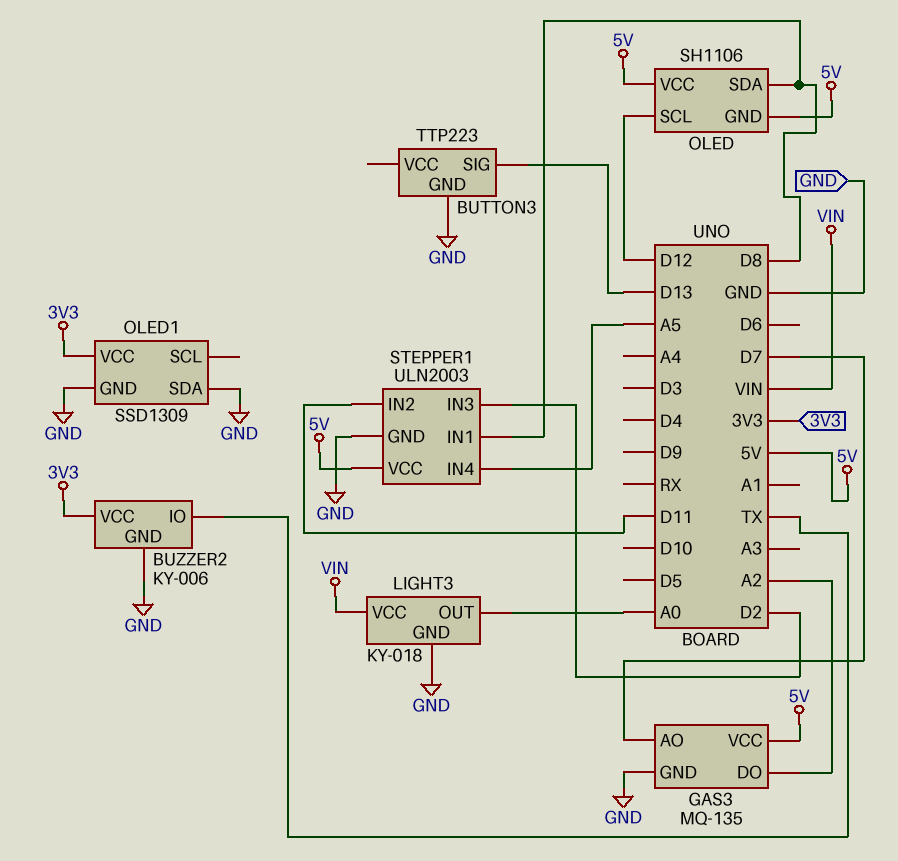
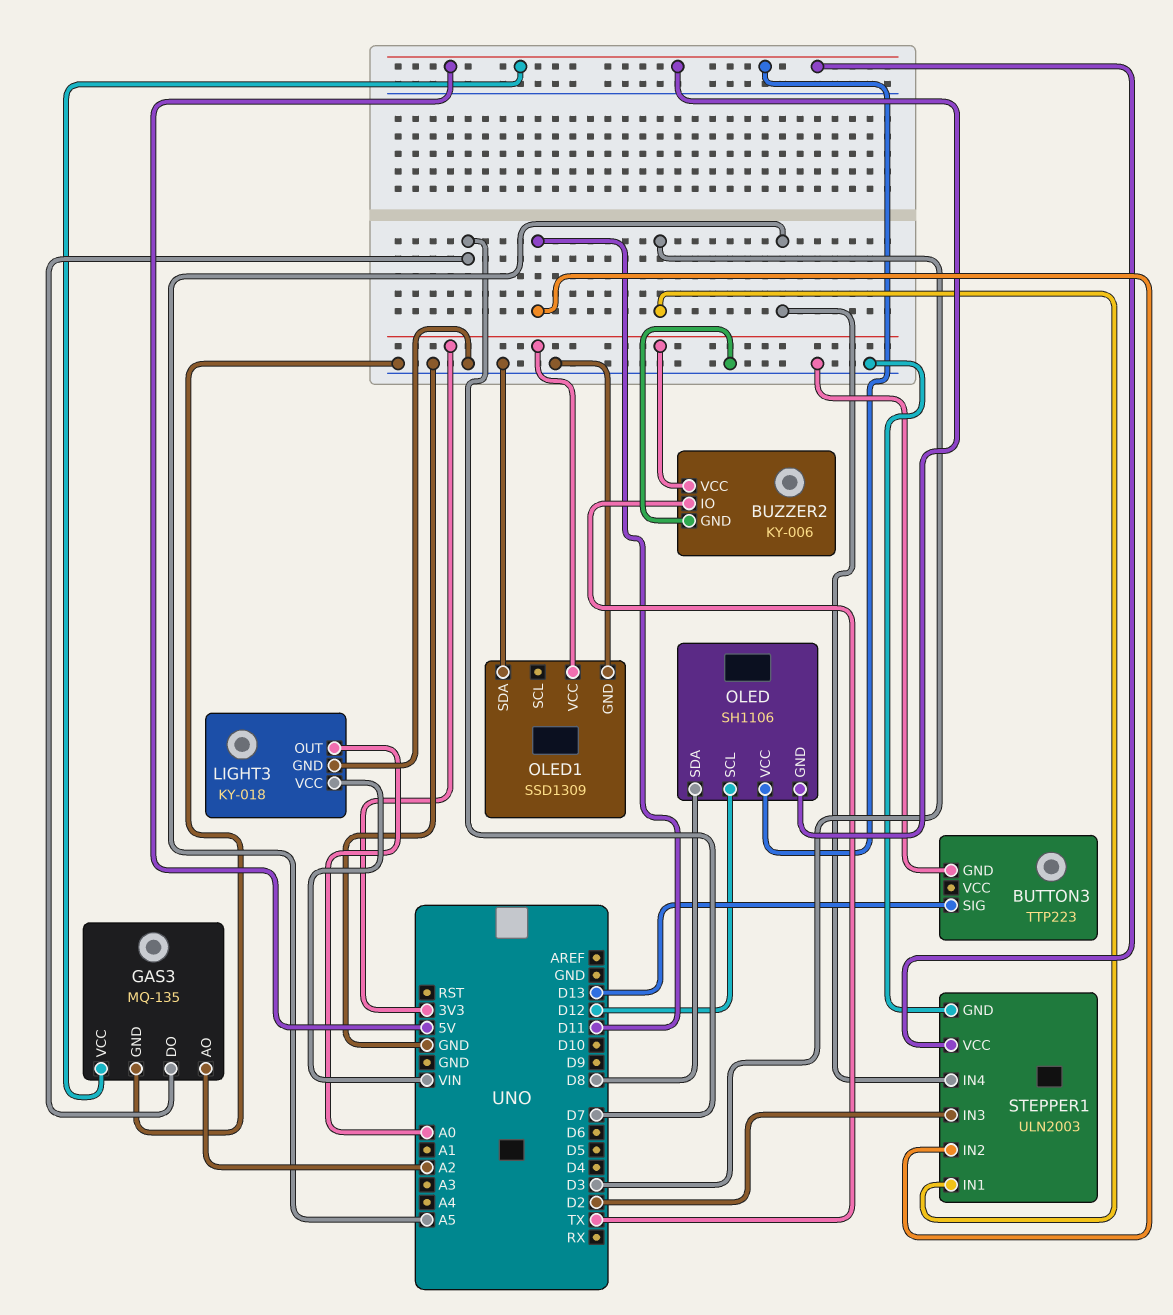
GAS3 pin AO: D7 -> A2
GAS3 pin DO: A2 -> D7
STEPPER1 pin IN1: D8 -> D3

